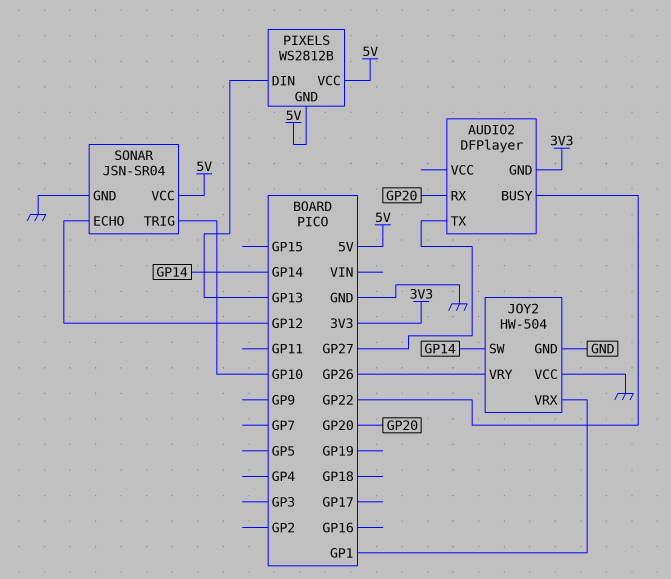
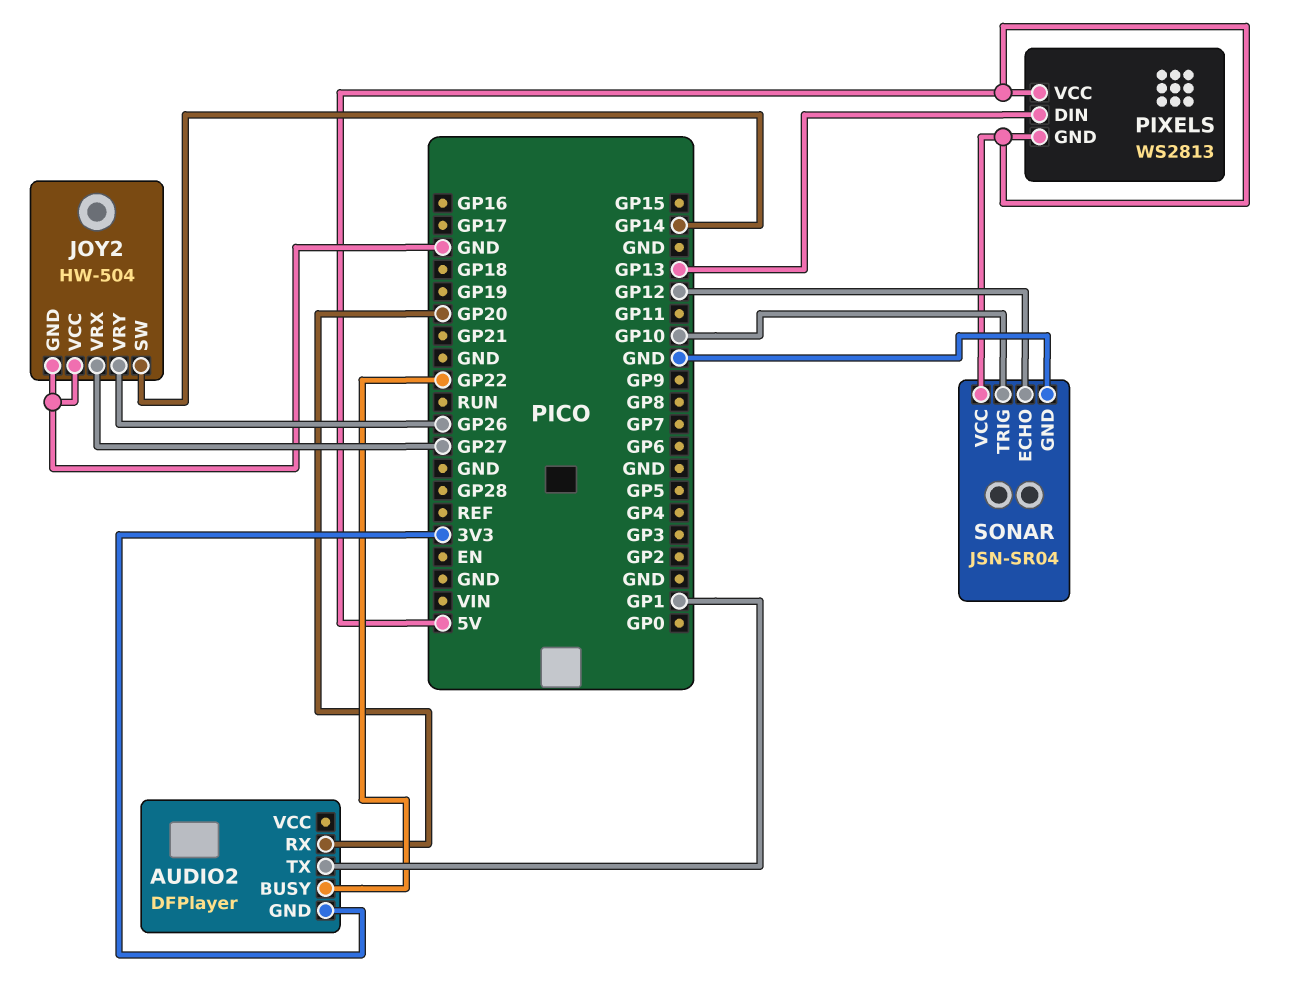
AUDIO2 pin TX: GP27 -> GP1
JOY2 pin VRX: GP1 -> GP27
PIXELS: WS2812B -> WS2813

